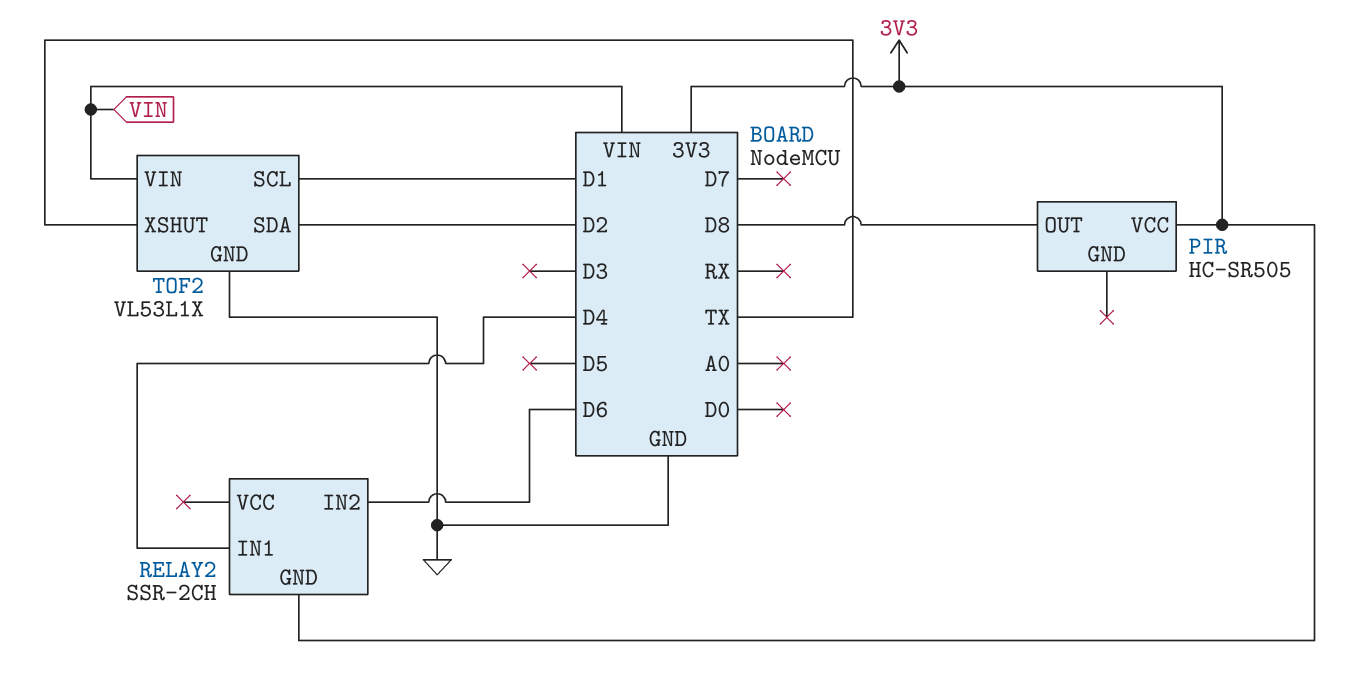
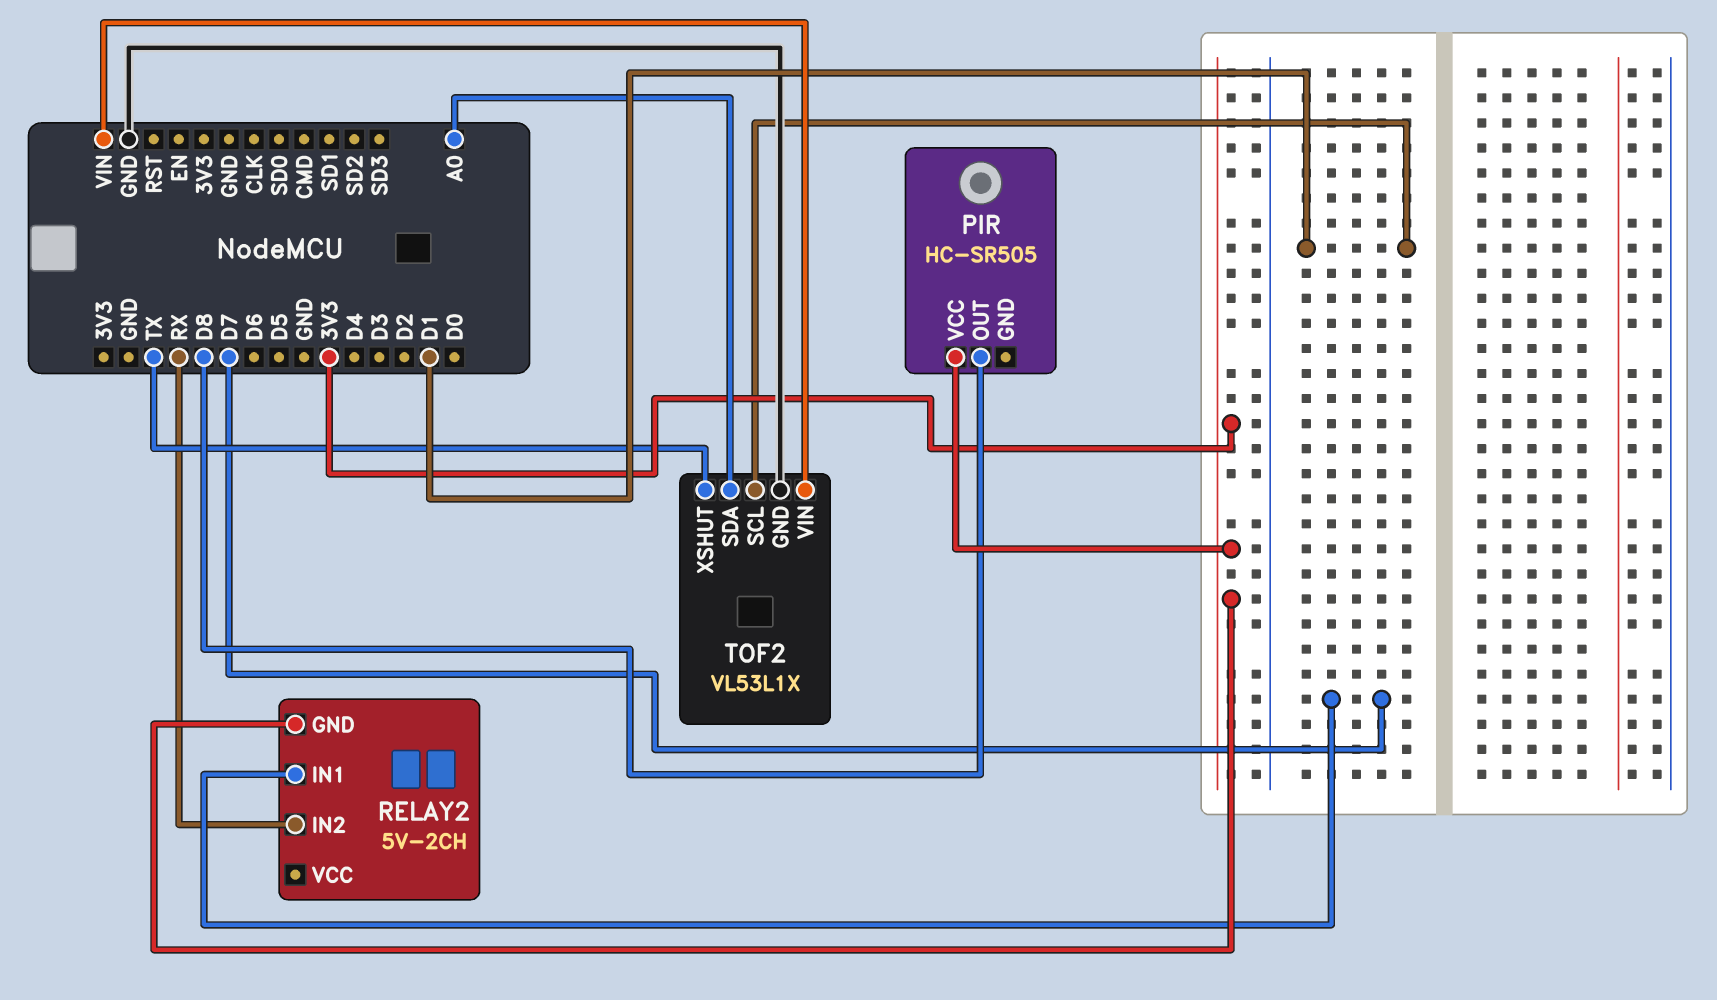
RELAY2: SSR-2CH -> 5V-2CH
RELAY2 pin IN1: D4 -> D7
RELAY2 pin IN2: D6 -> RX
TOF2 pin SDA: D2 -> A0

